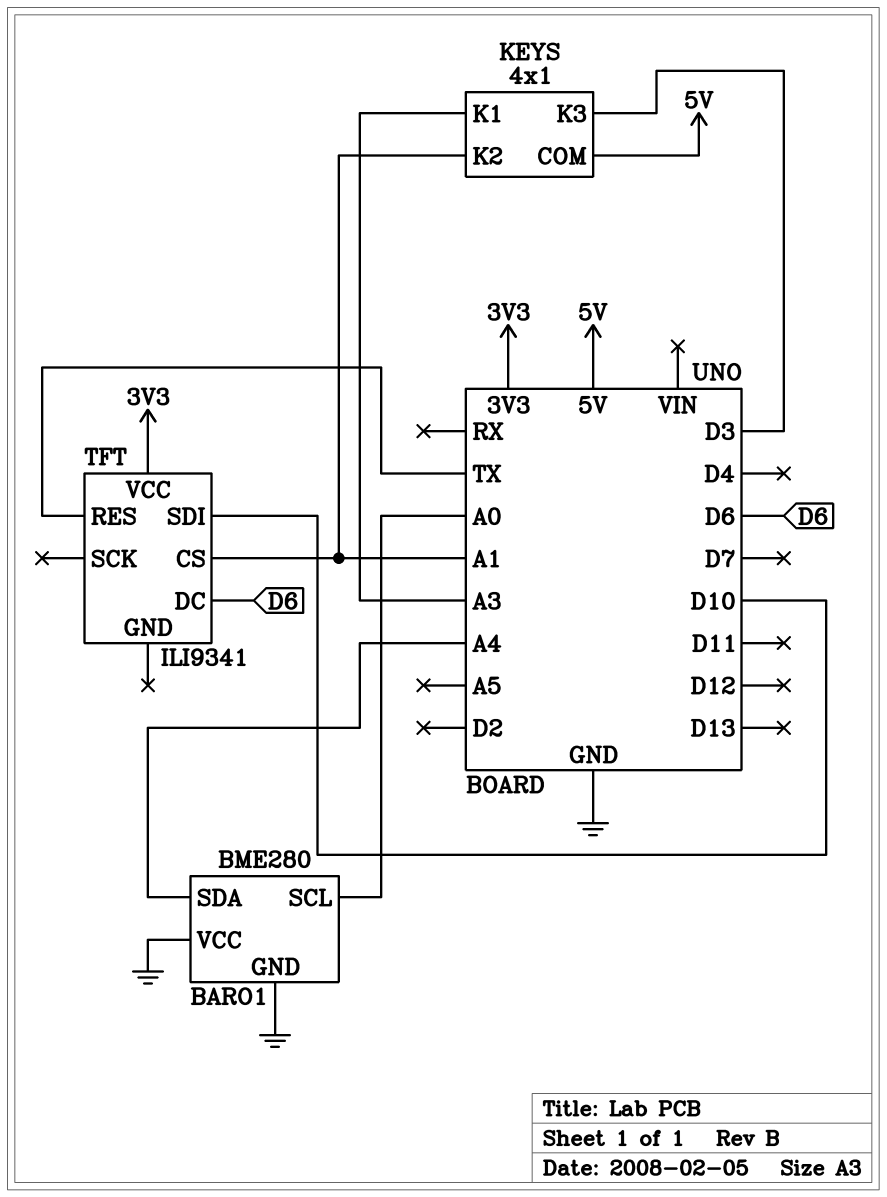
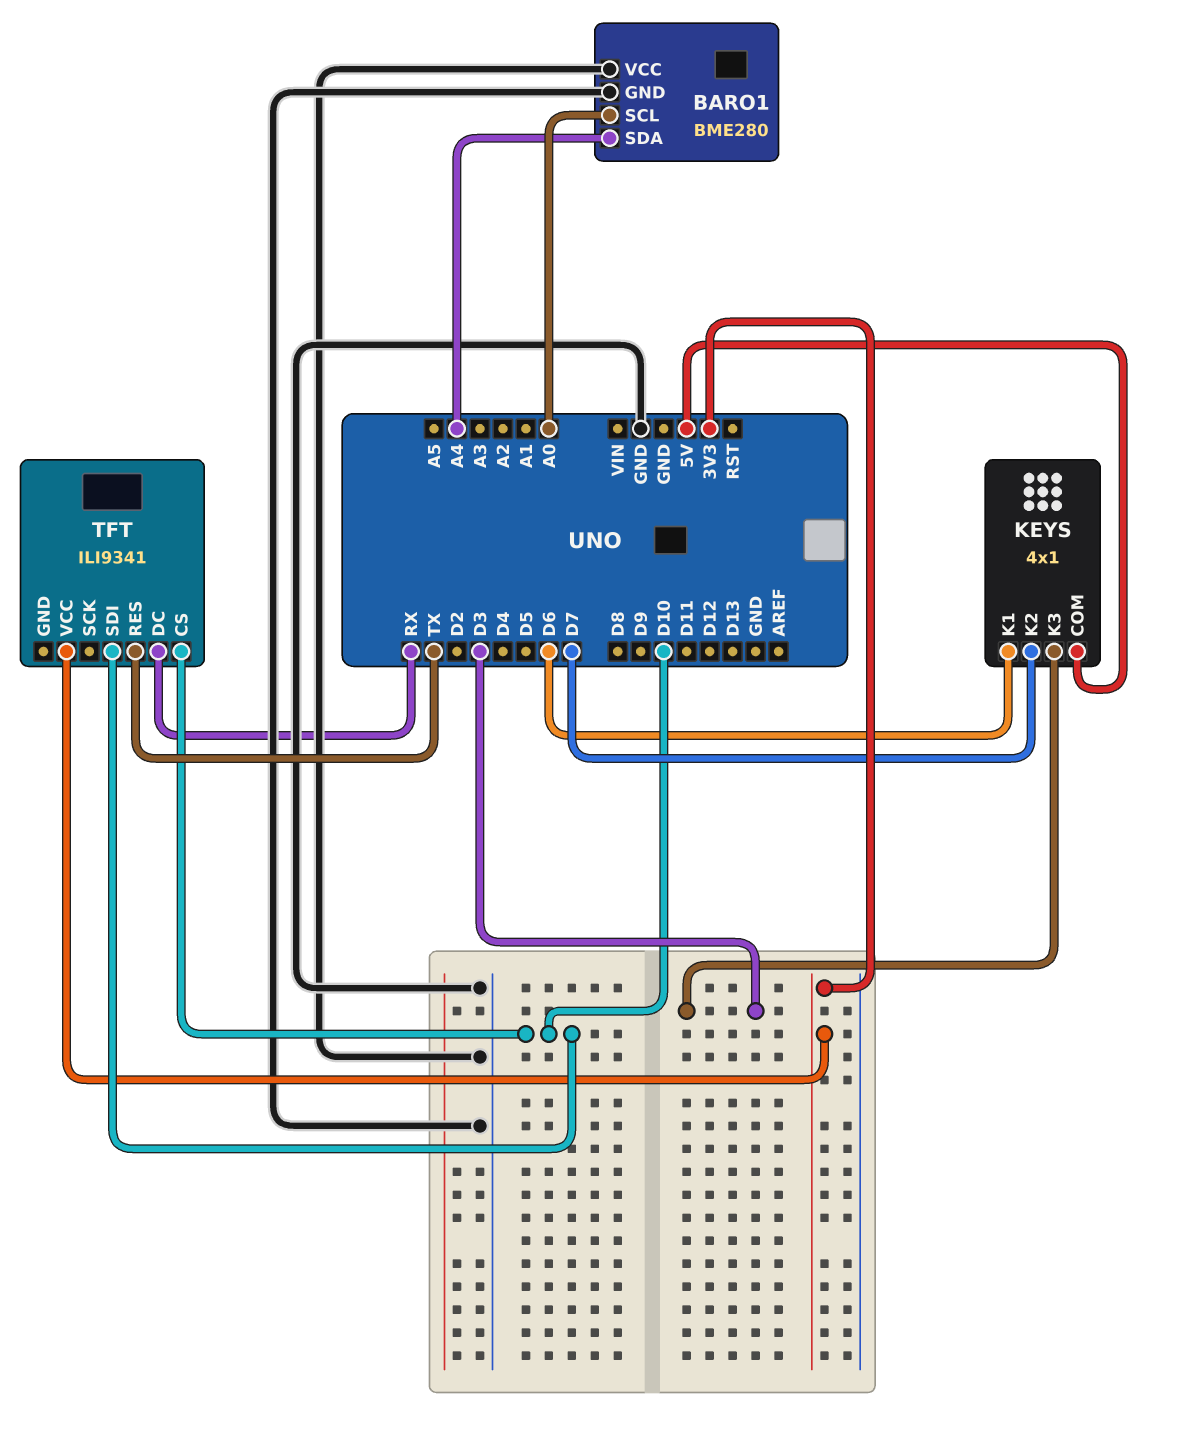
KEYS pin K1: A3 -> D6
KEYS pin K2: A1 -> D7
TFT pin CS: A1 -> D10
TFT pin DC: D6 -> RX

